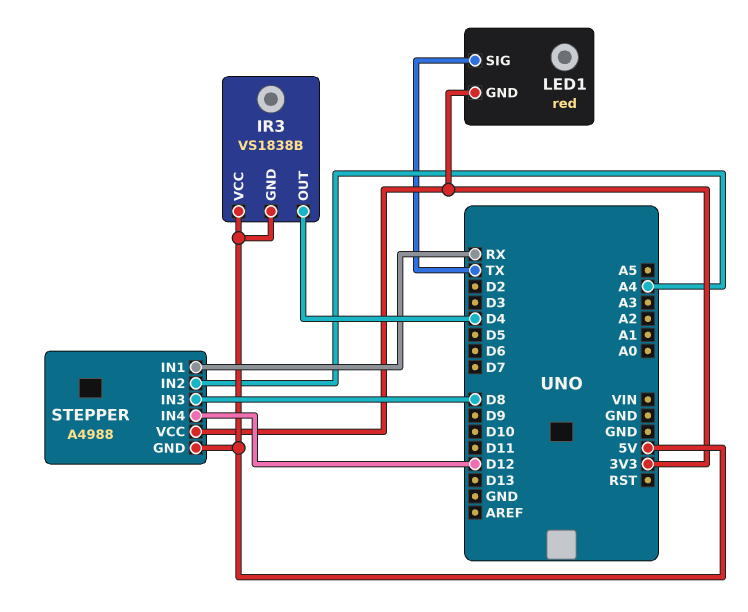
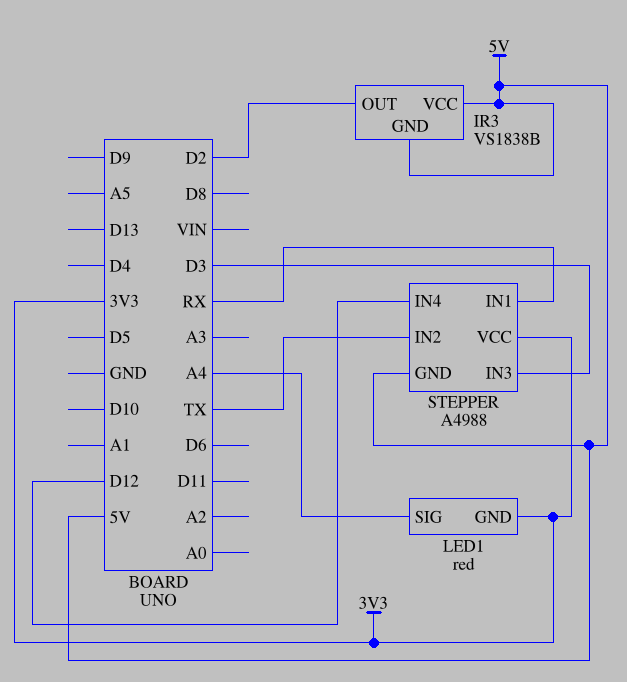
IR3 pin OUT: D4 -> D2
LED1 pin SIG: TX -> A4
STEPPER pin IN2: A4 -> TX
STEPPER pin IN3: D8 -> D3

